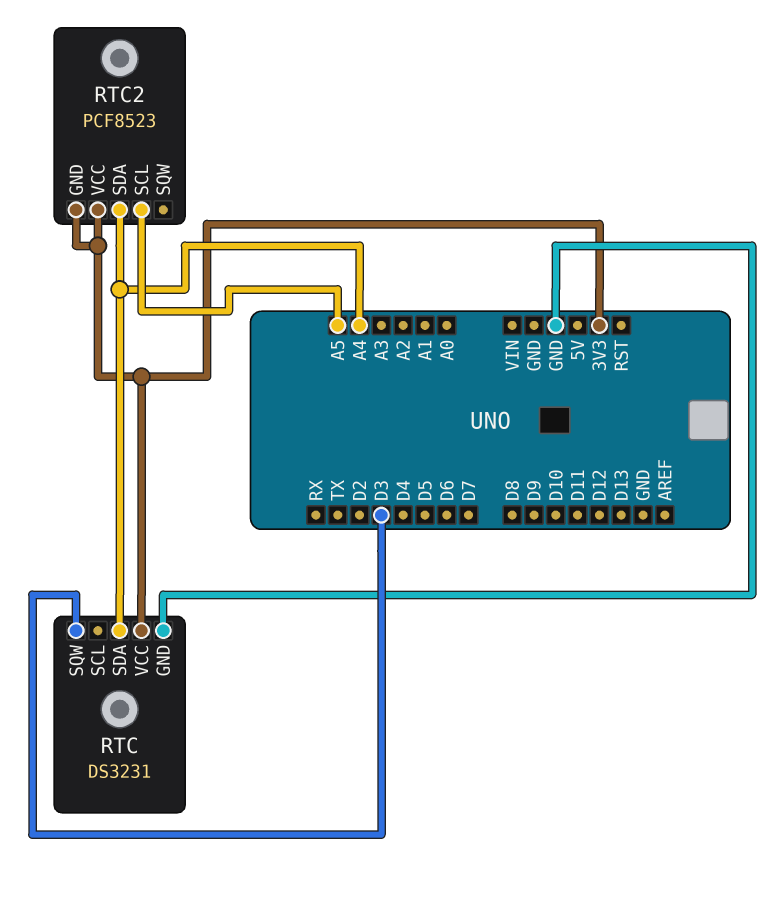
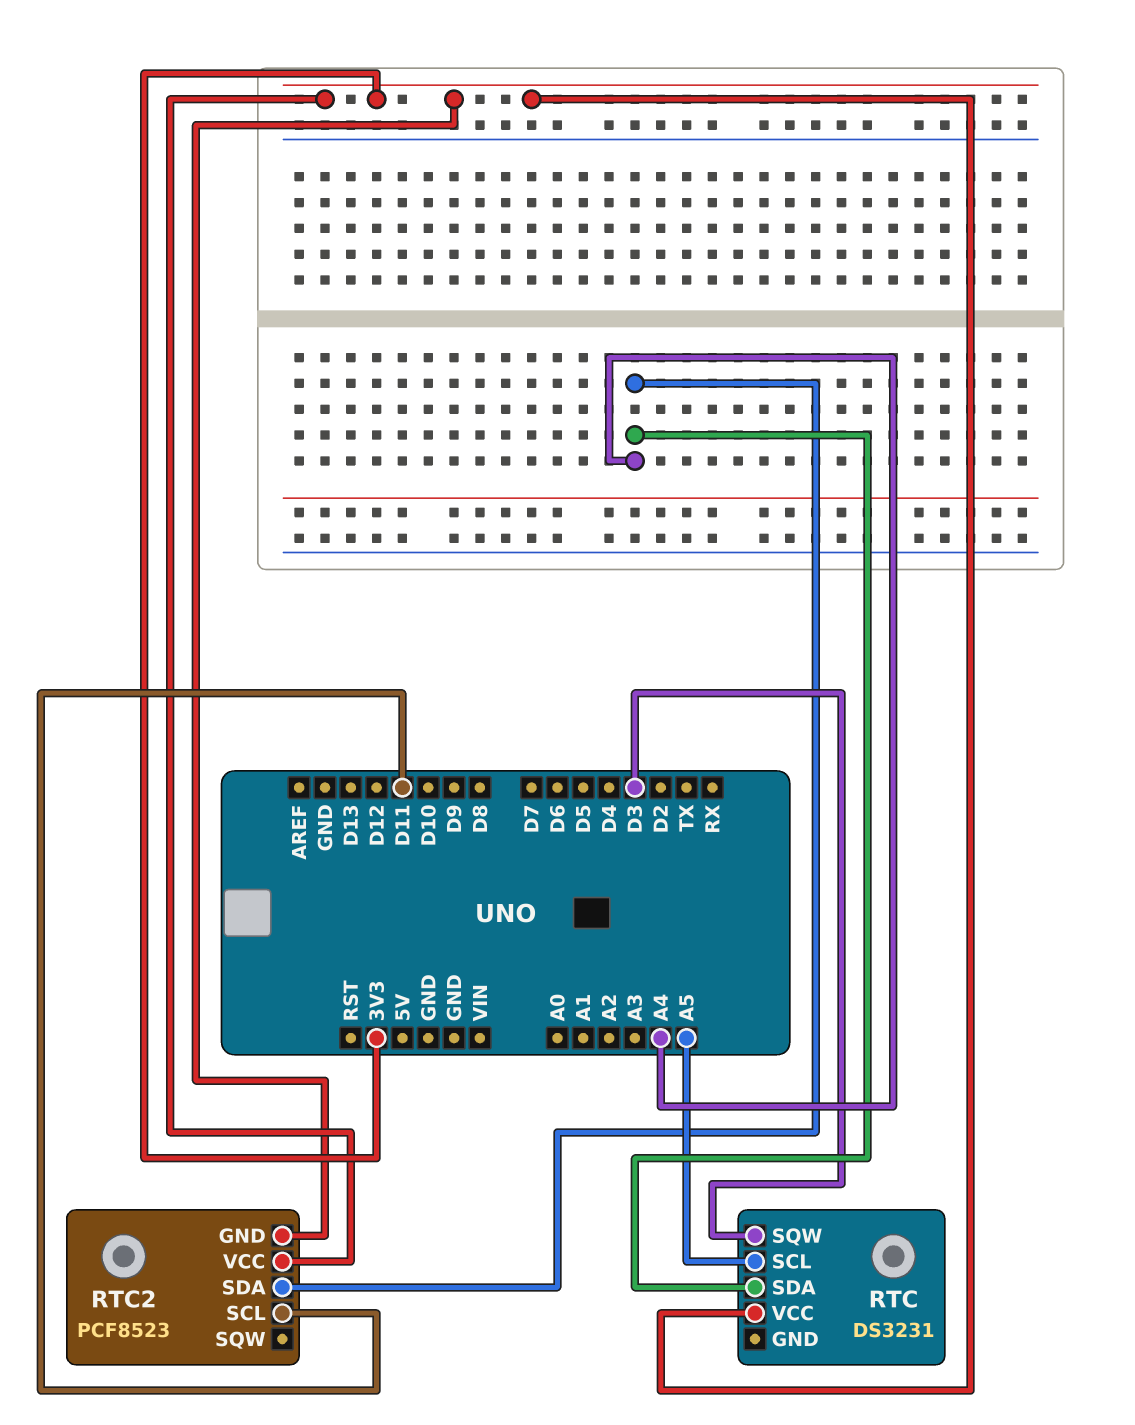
RTC pin GND: GND -> none
RTC pin SCL: none -> A5
RTC2 pin SCL: A5 -> D11

